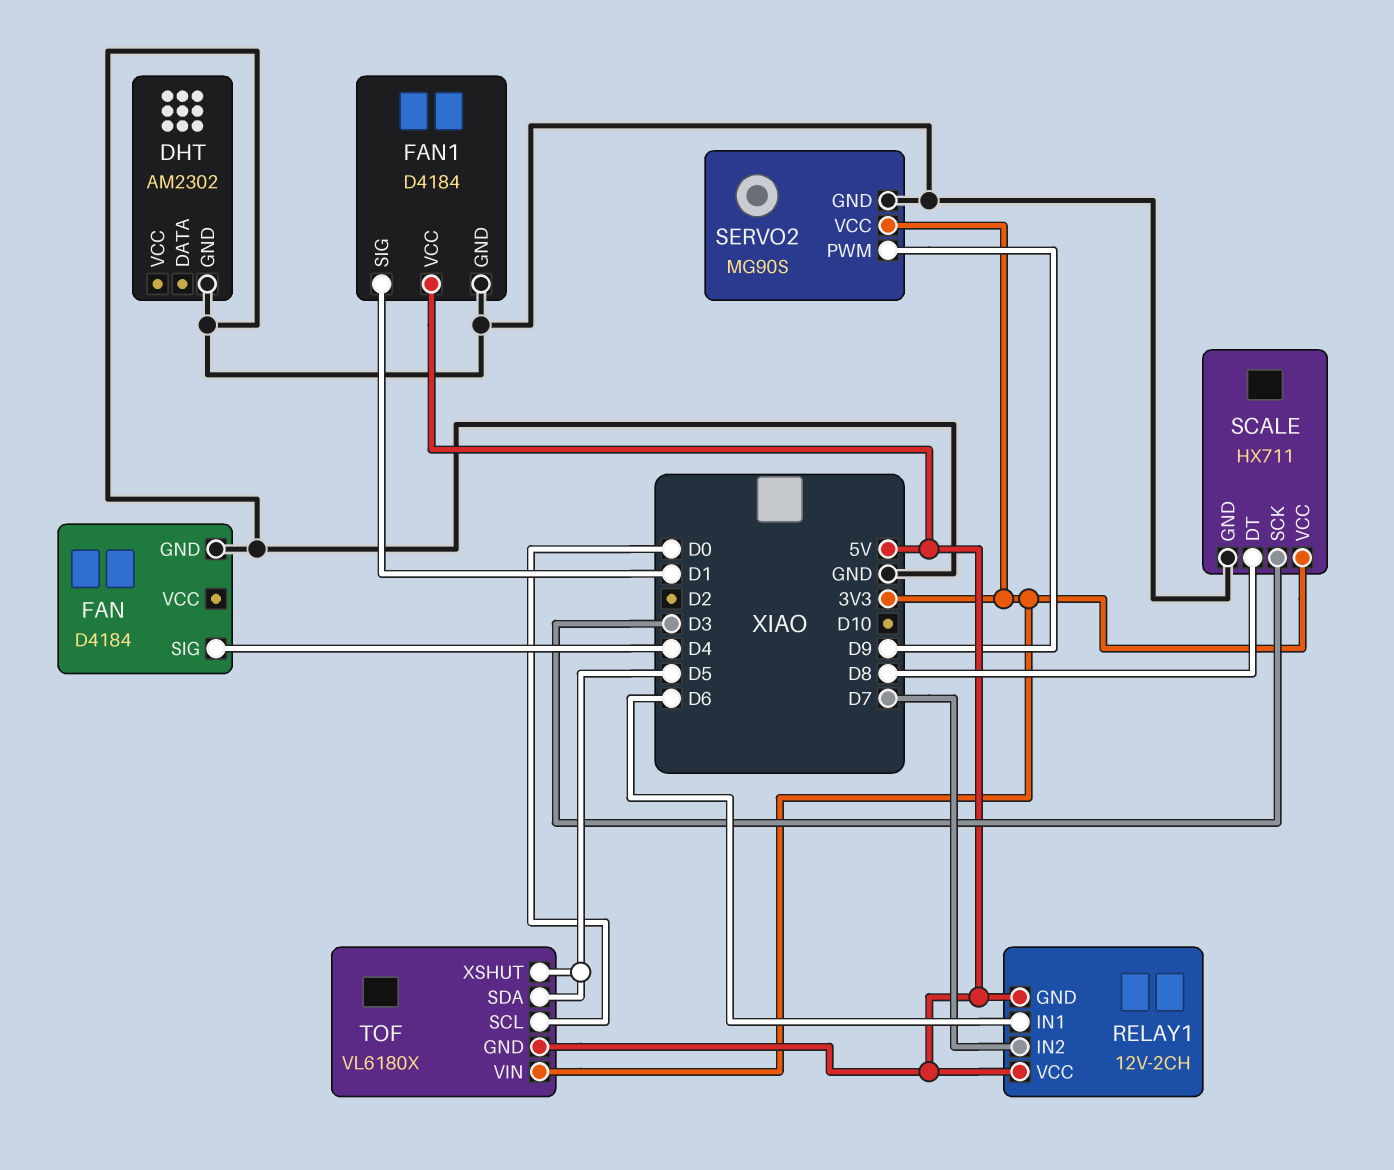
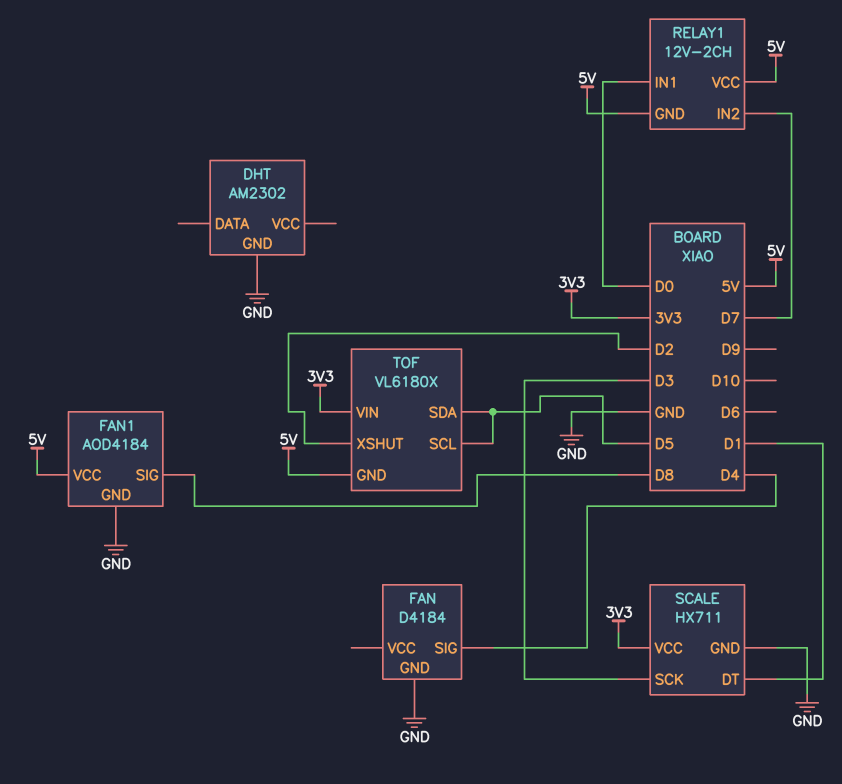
FAN1: D4184 -> AOD4184
FAN1 pin SIG: D1 -> D8
RELAY1 pin IN1: D6 -> D0
SCALE pin DT: D8 -> D1
SERVO2: MG90S -> none
SERVO2 pin GND: GND -> none
SERVO2 pin PWM: D9 -> none
SERVO2 pin VCC: 3V3 -> none
TOF pin SCL: D0 -> D5
TOF pin XSHUT: D5 -> D2

